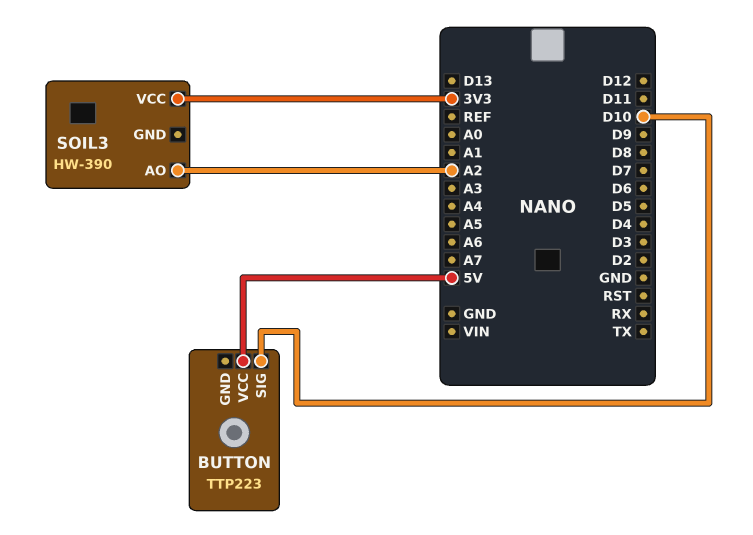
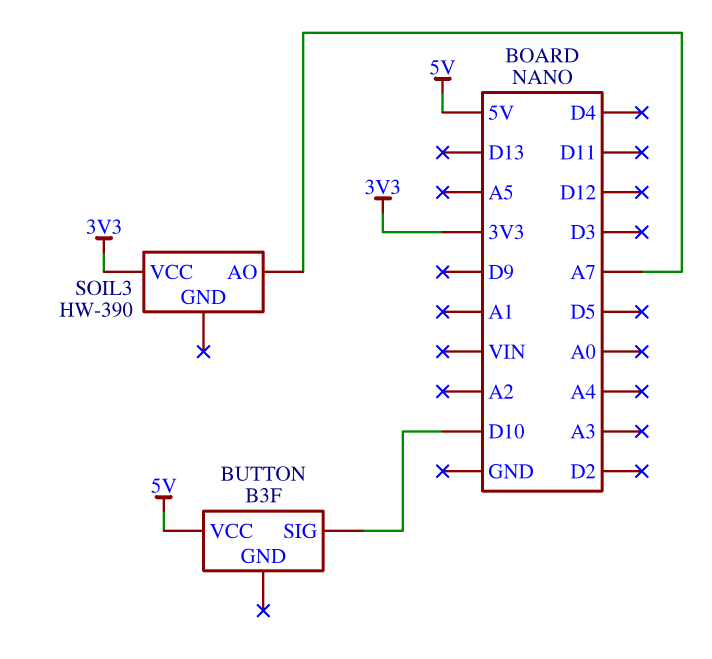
BUTTON: TTP223 -> B3F
SOIL3 pin AO: A2 -> A7

